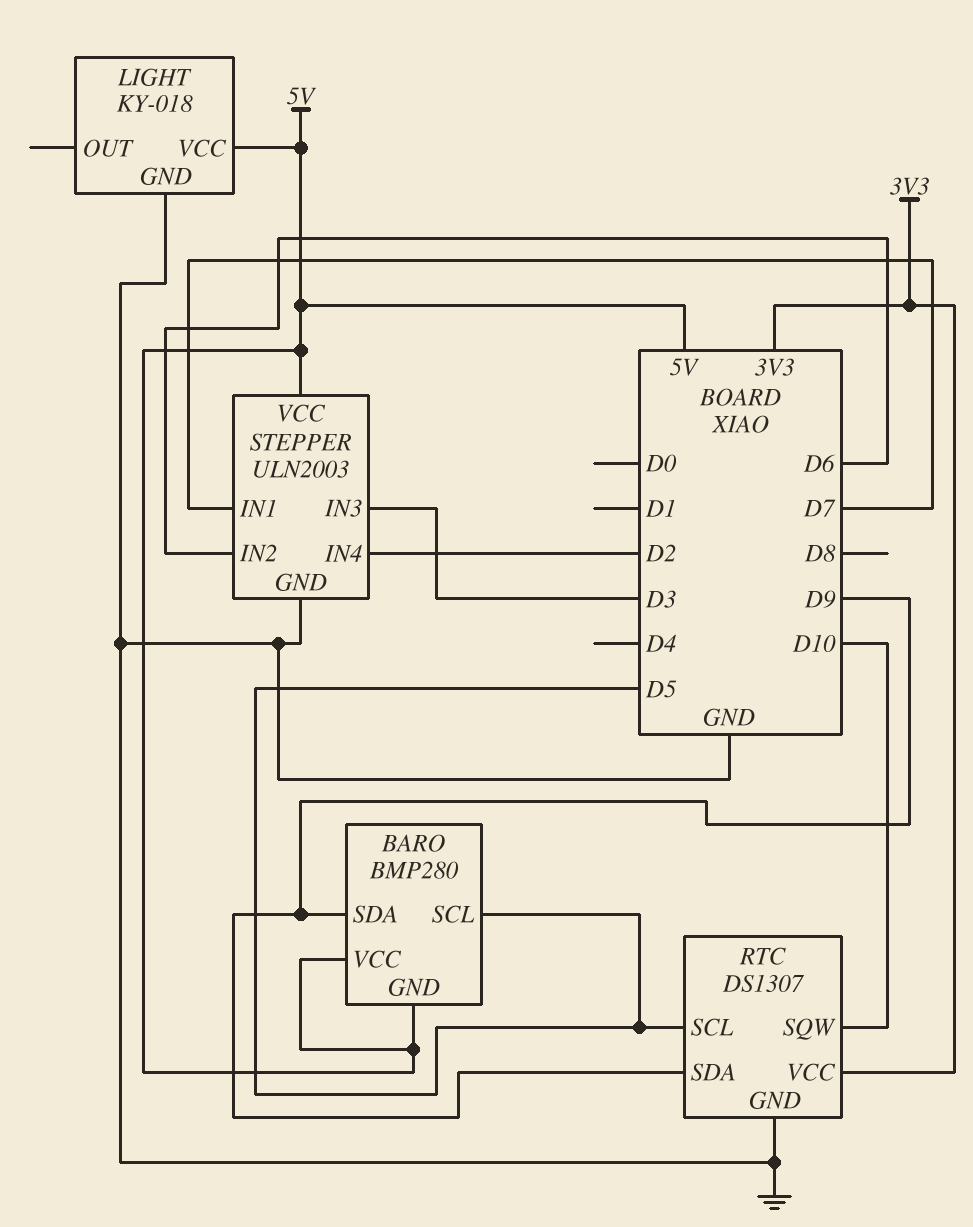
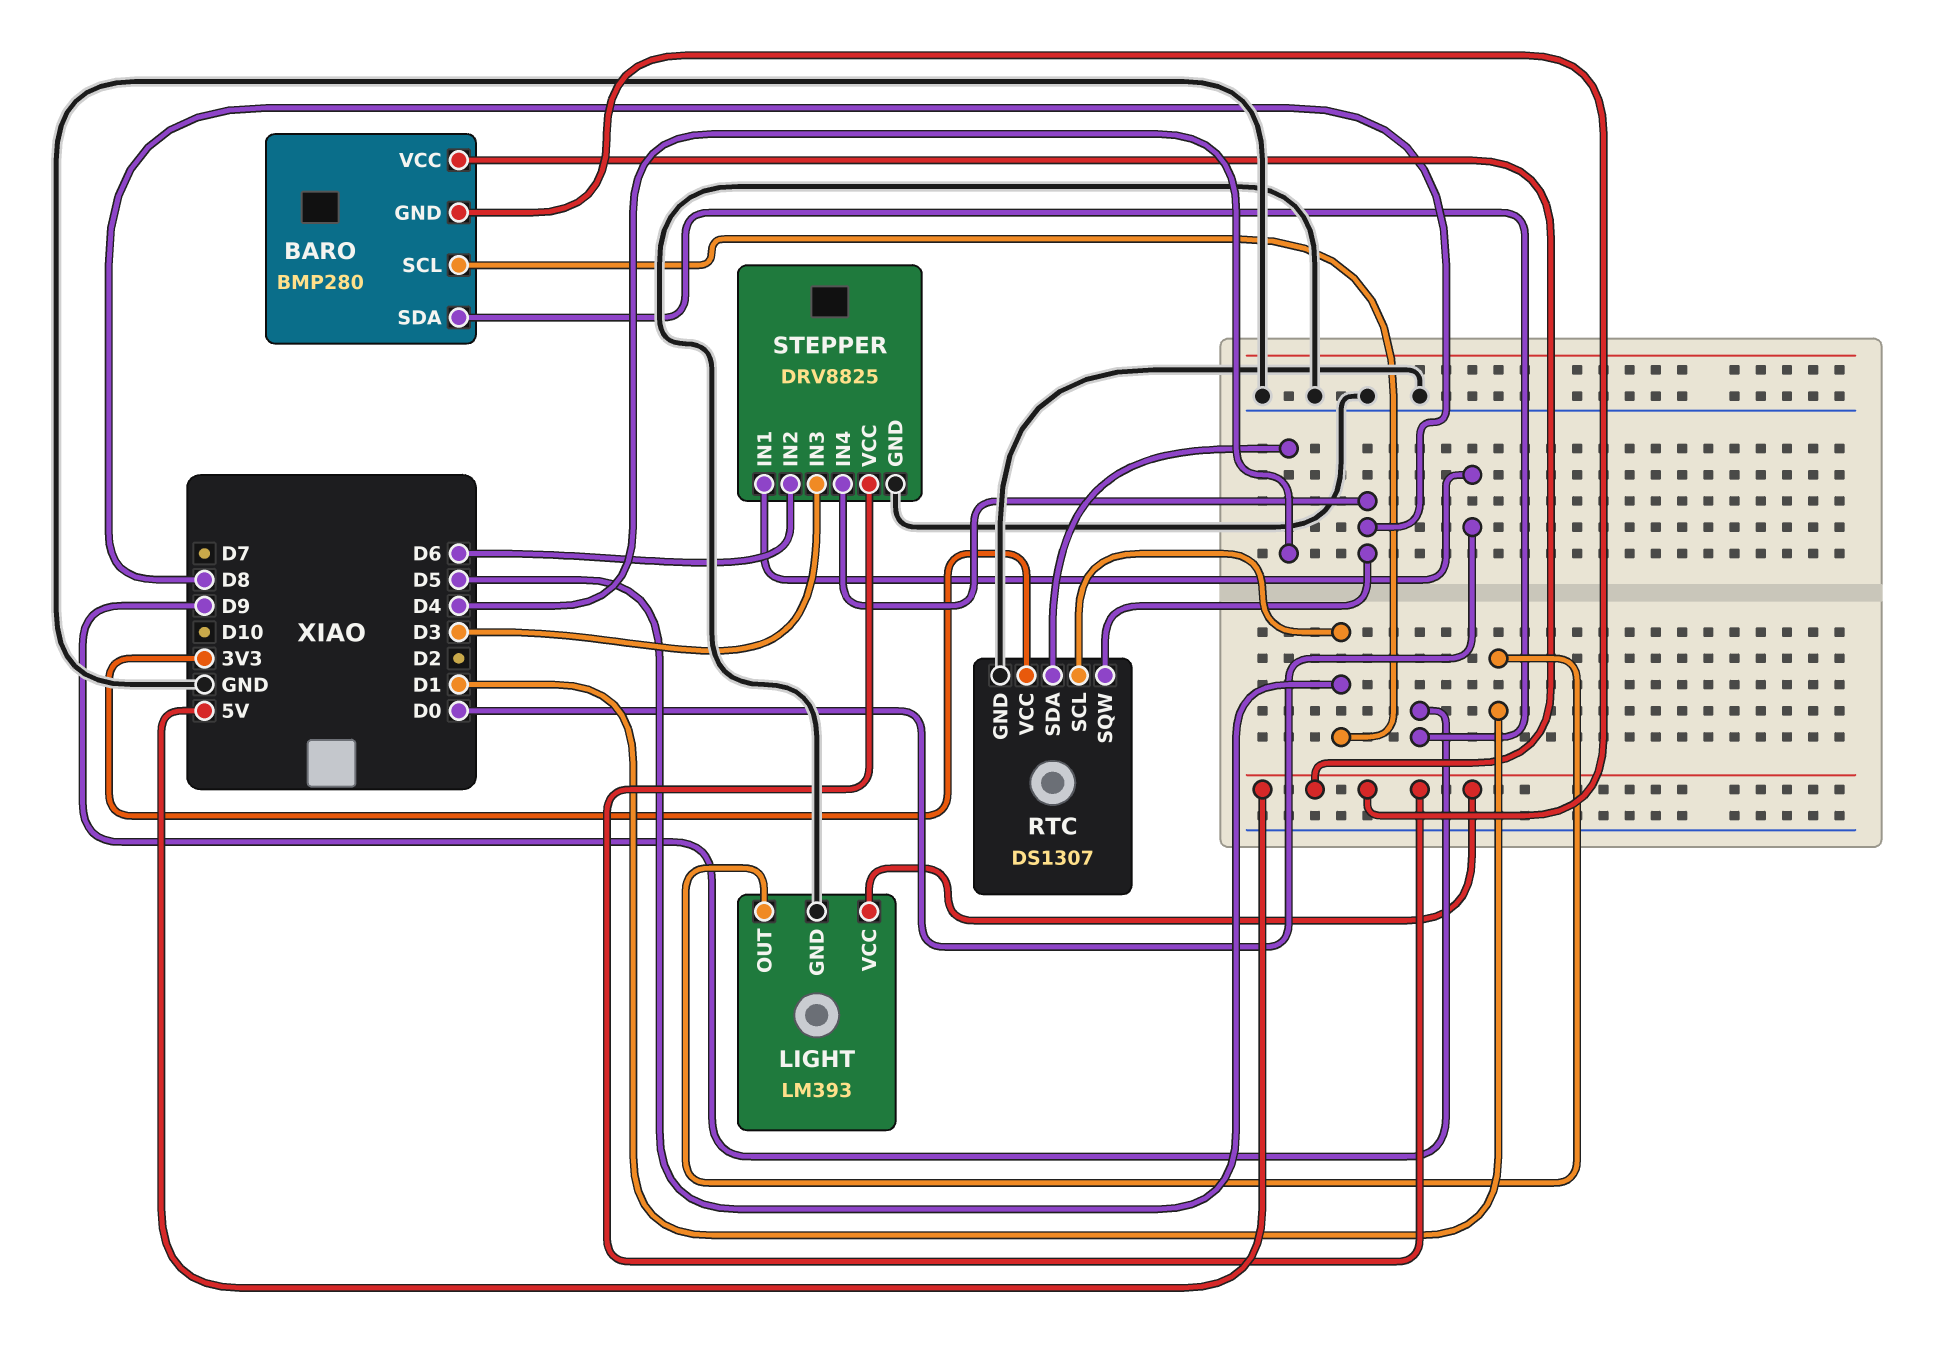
LIGHT: KY-018 -> LM393
LIGHT pin OUT: none -> D1
RTC pin SDA: D9 -> D4
RTC pin SQW: D10 -> D8
STEPPER: ULN2003 -> DRV8825
STEPPER pin IN1: D7 -> D0
STEPPER pin IN4: D2 -> D8

